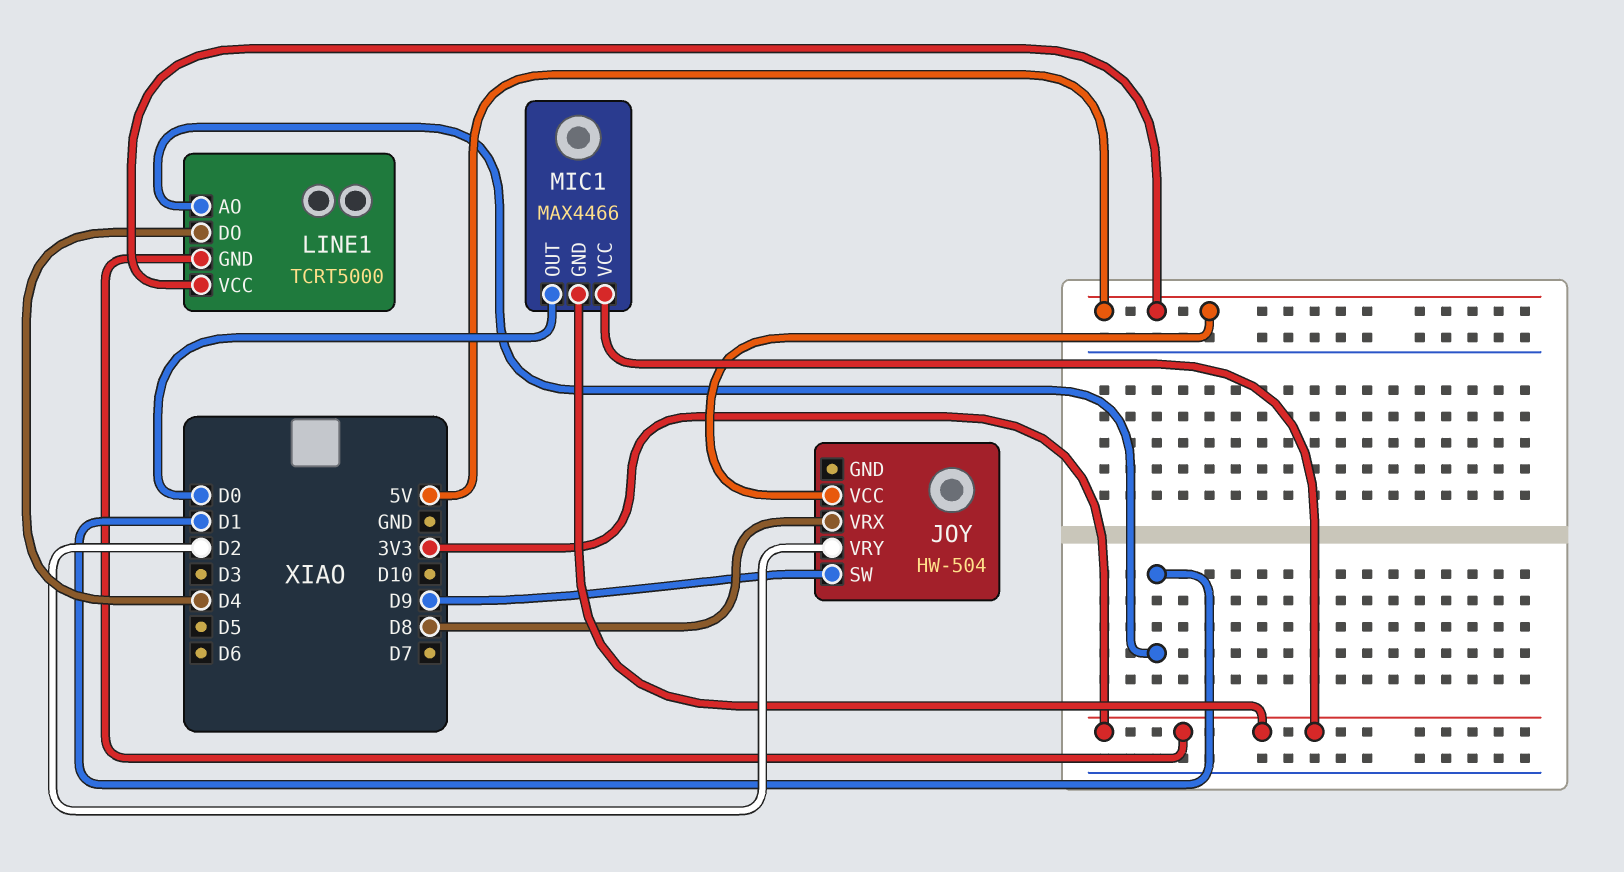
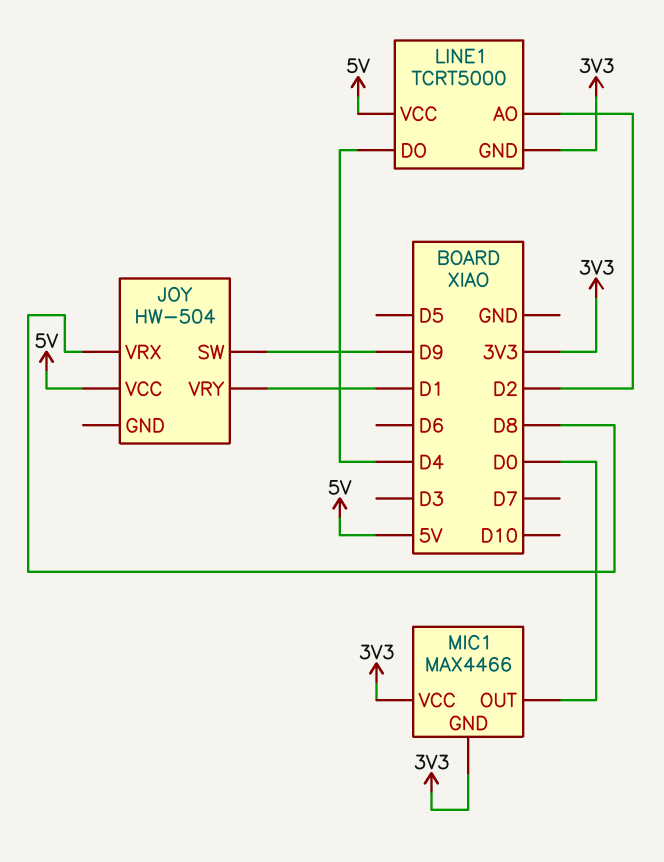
JOY pin VRY: D2 -> D1
LINE1 pin AO: D1 -> D2

